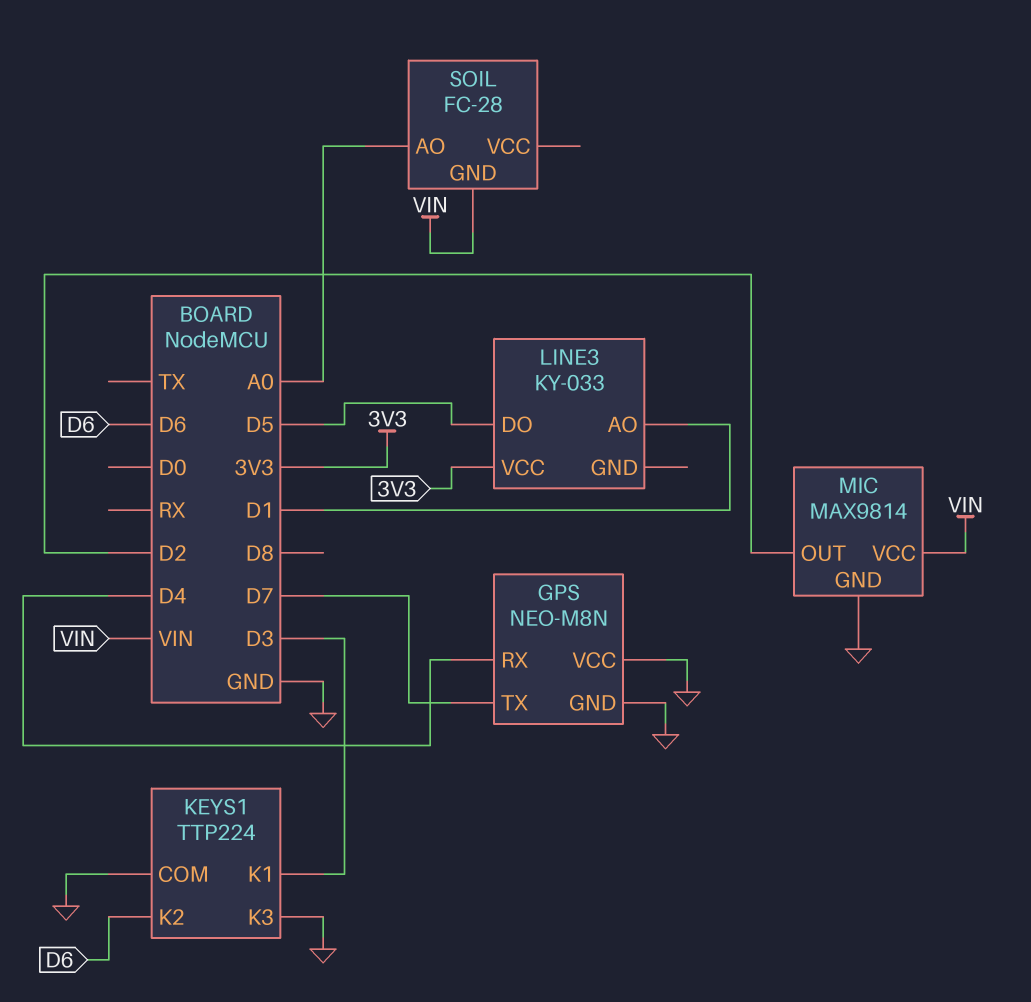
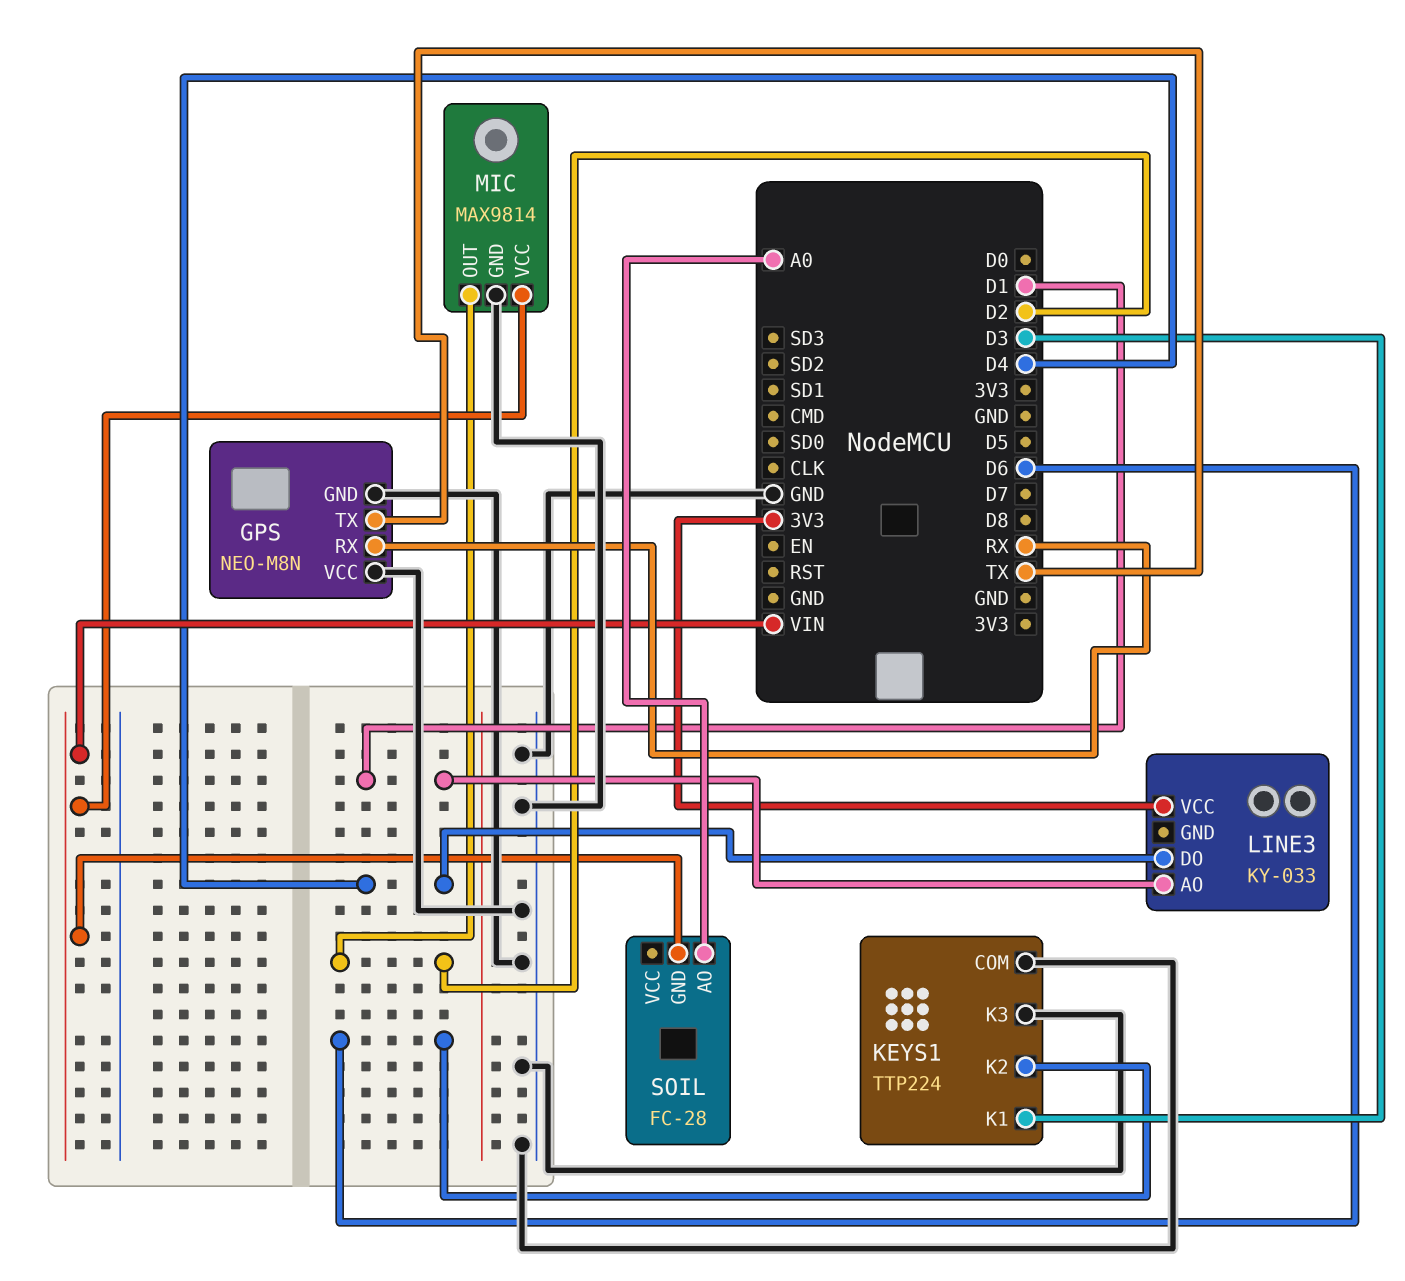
GPS pin RX: D4 -> RX
GPS pin TX: D7 -> TX
LINE3 pin DO: D5 -> D4

